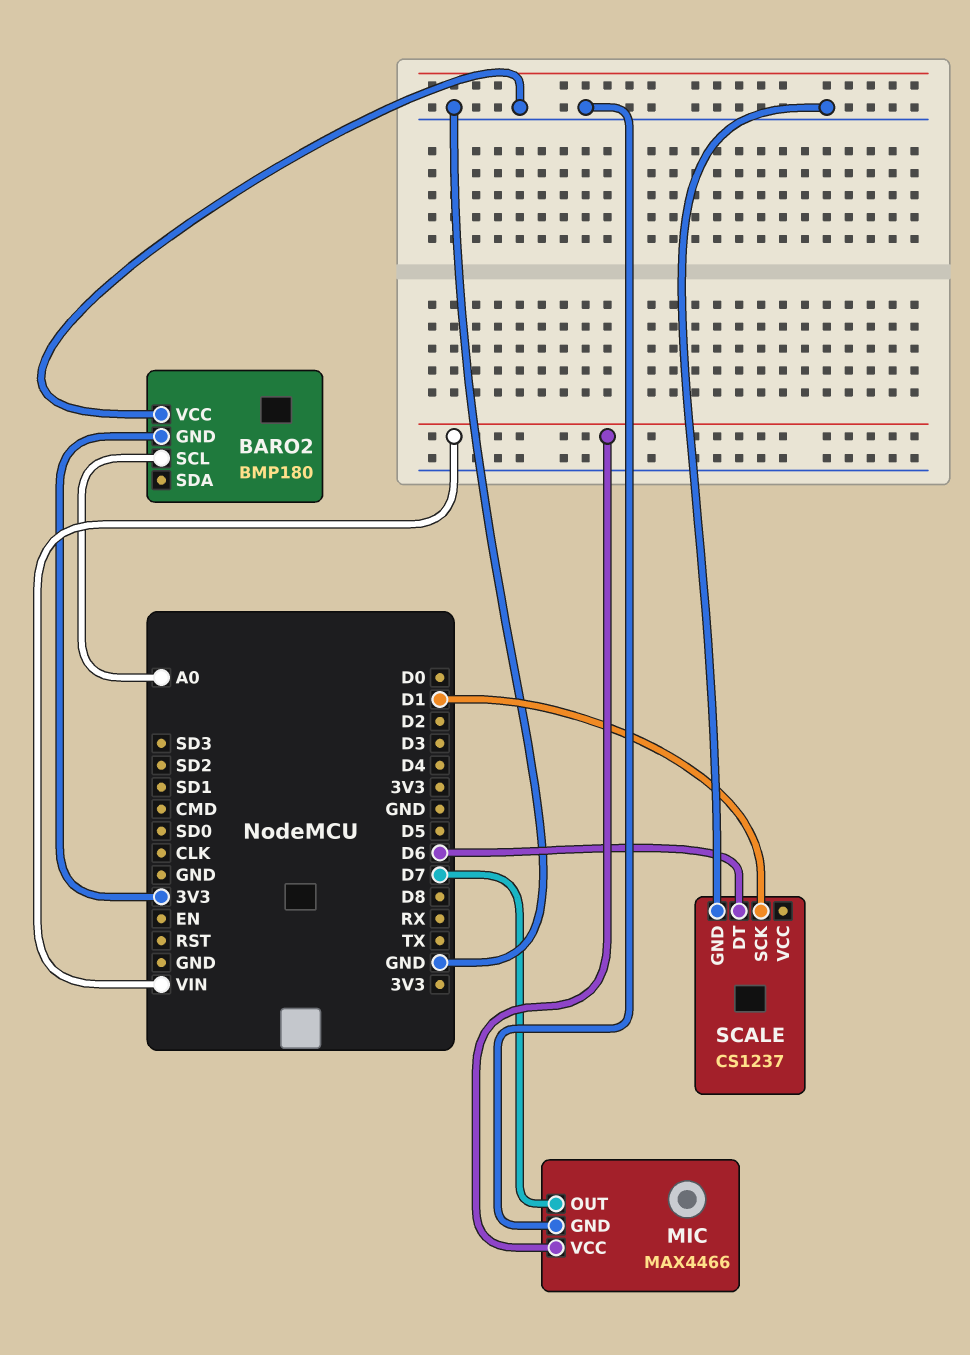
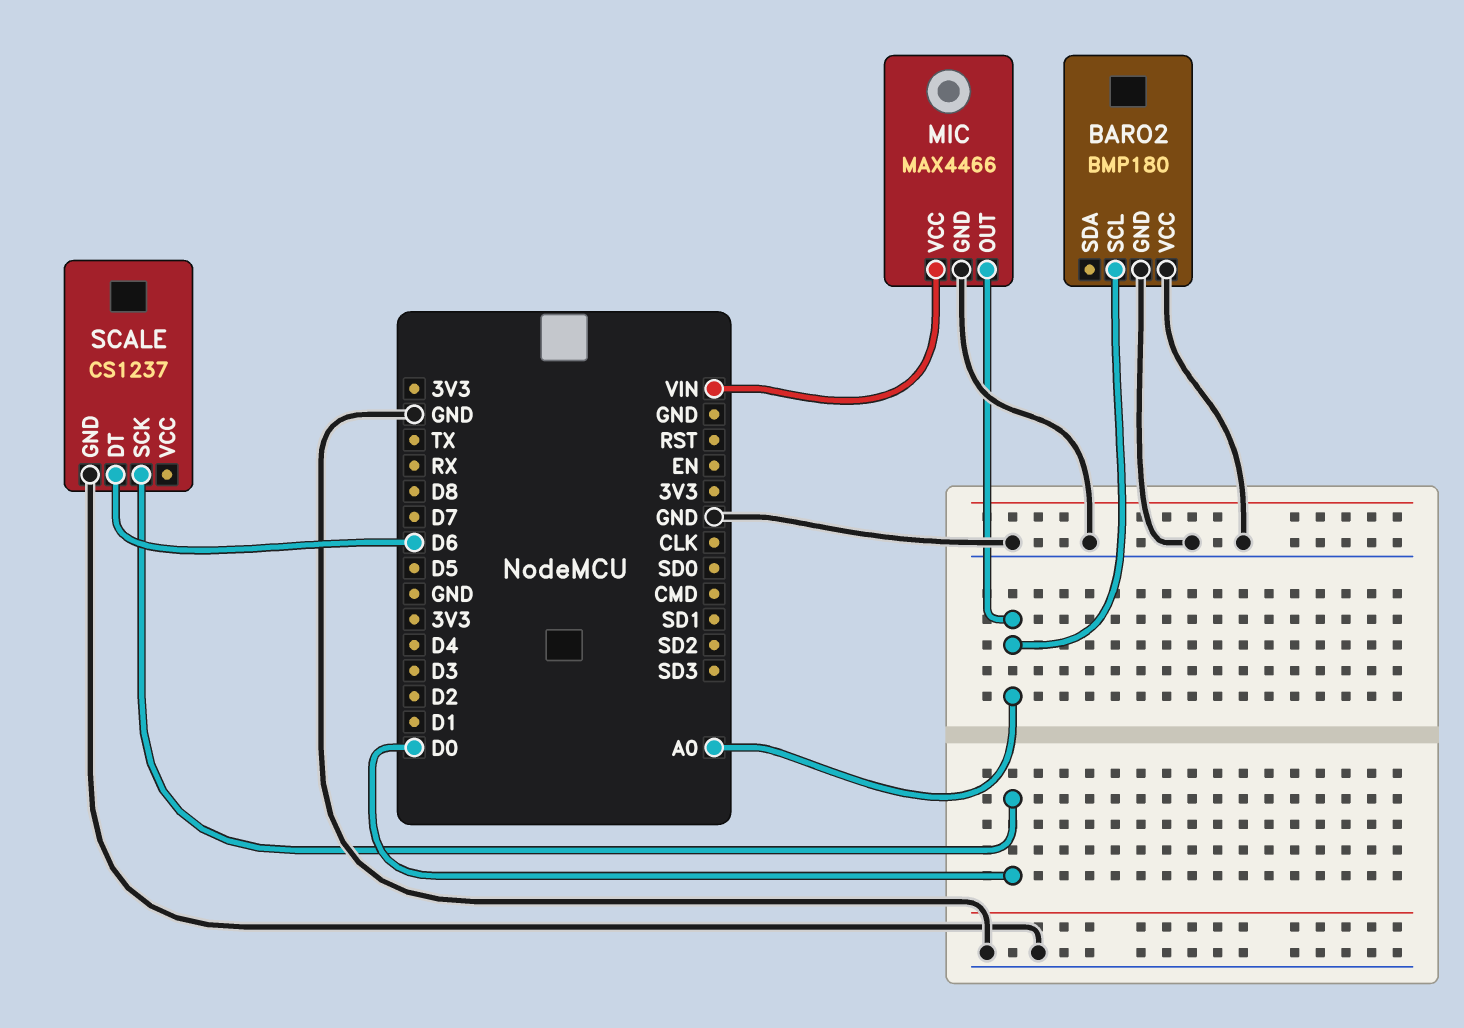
BARO2 pin GND: 3V3 -> GND
MIC pin OUT: D7 -> A0
SCALE pin SCK: D1 -> D0

